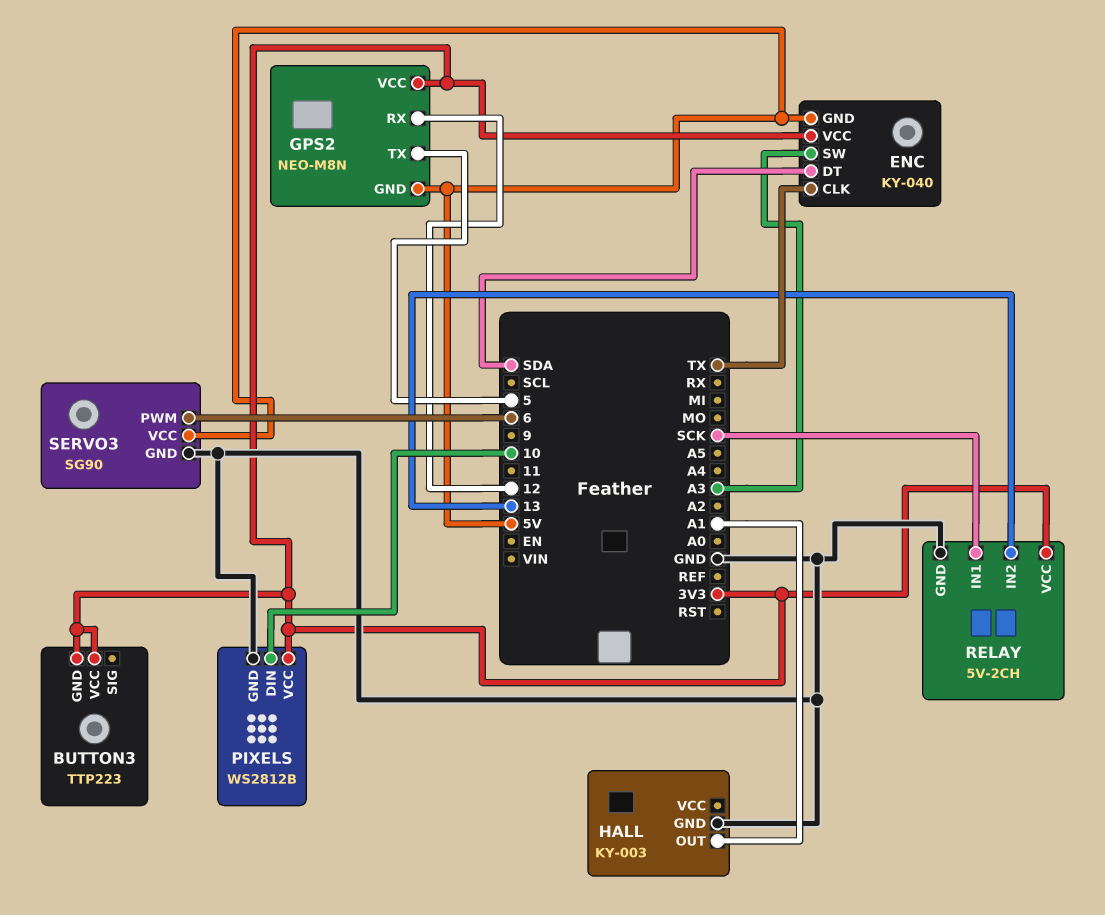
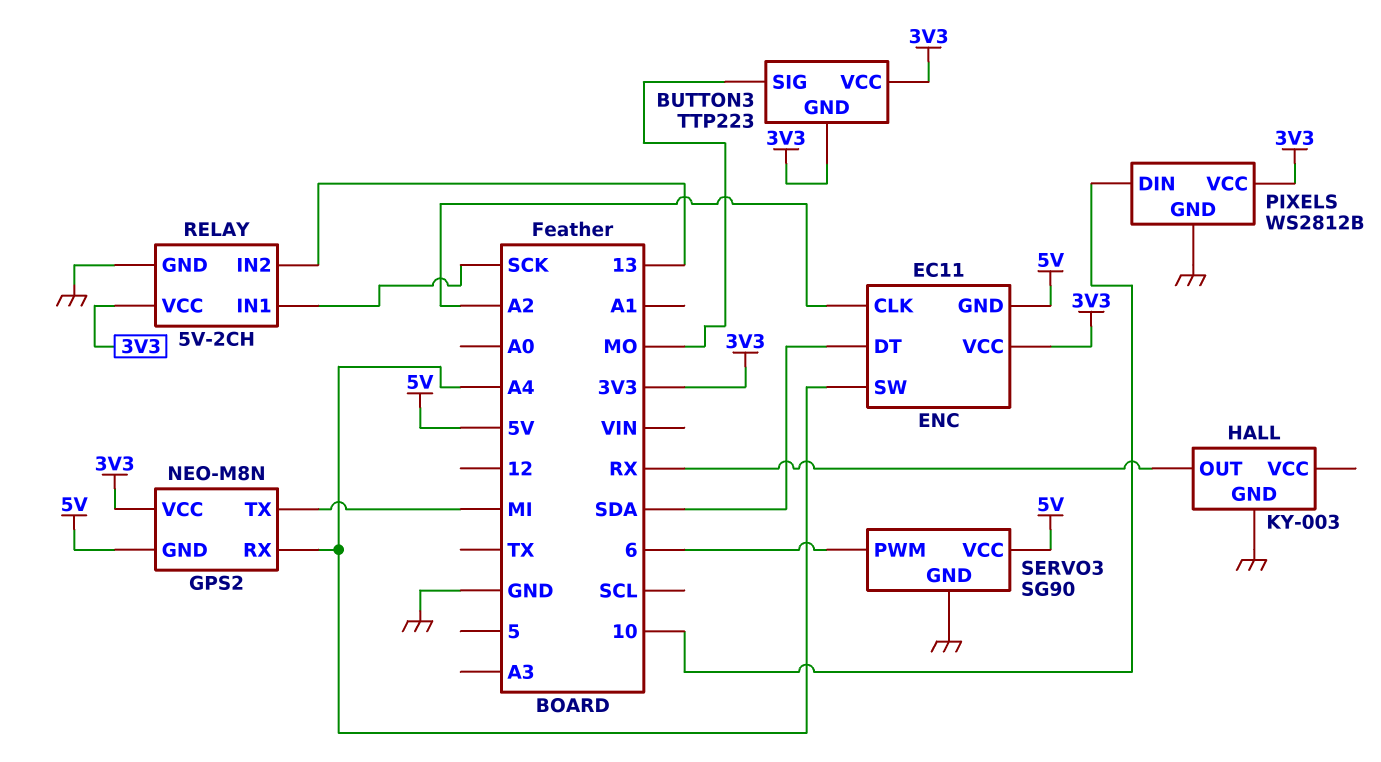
BUTTON3 pin SIG: none -> MO
ENC: KY-040 -> EC11
ENC pin CLK: TX -> A2
ENC pin SW: A3 -> A4
GPS2 pin RX: 12 -> A4
GPS2 pin TX: 5 -> MI
HALL pin OUT: A1 -> RX

